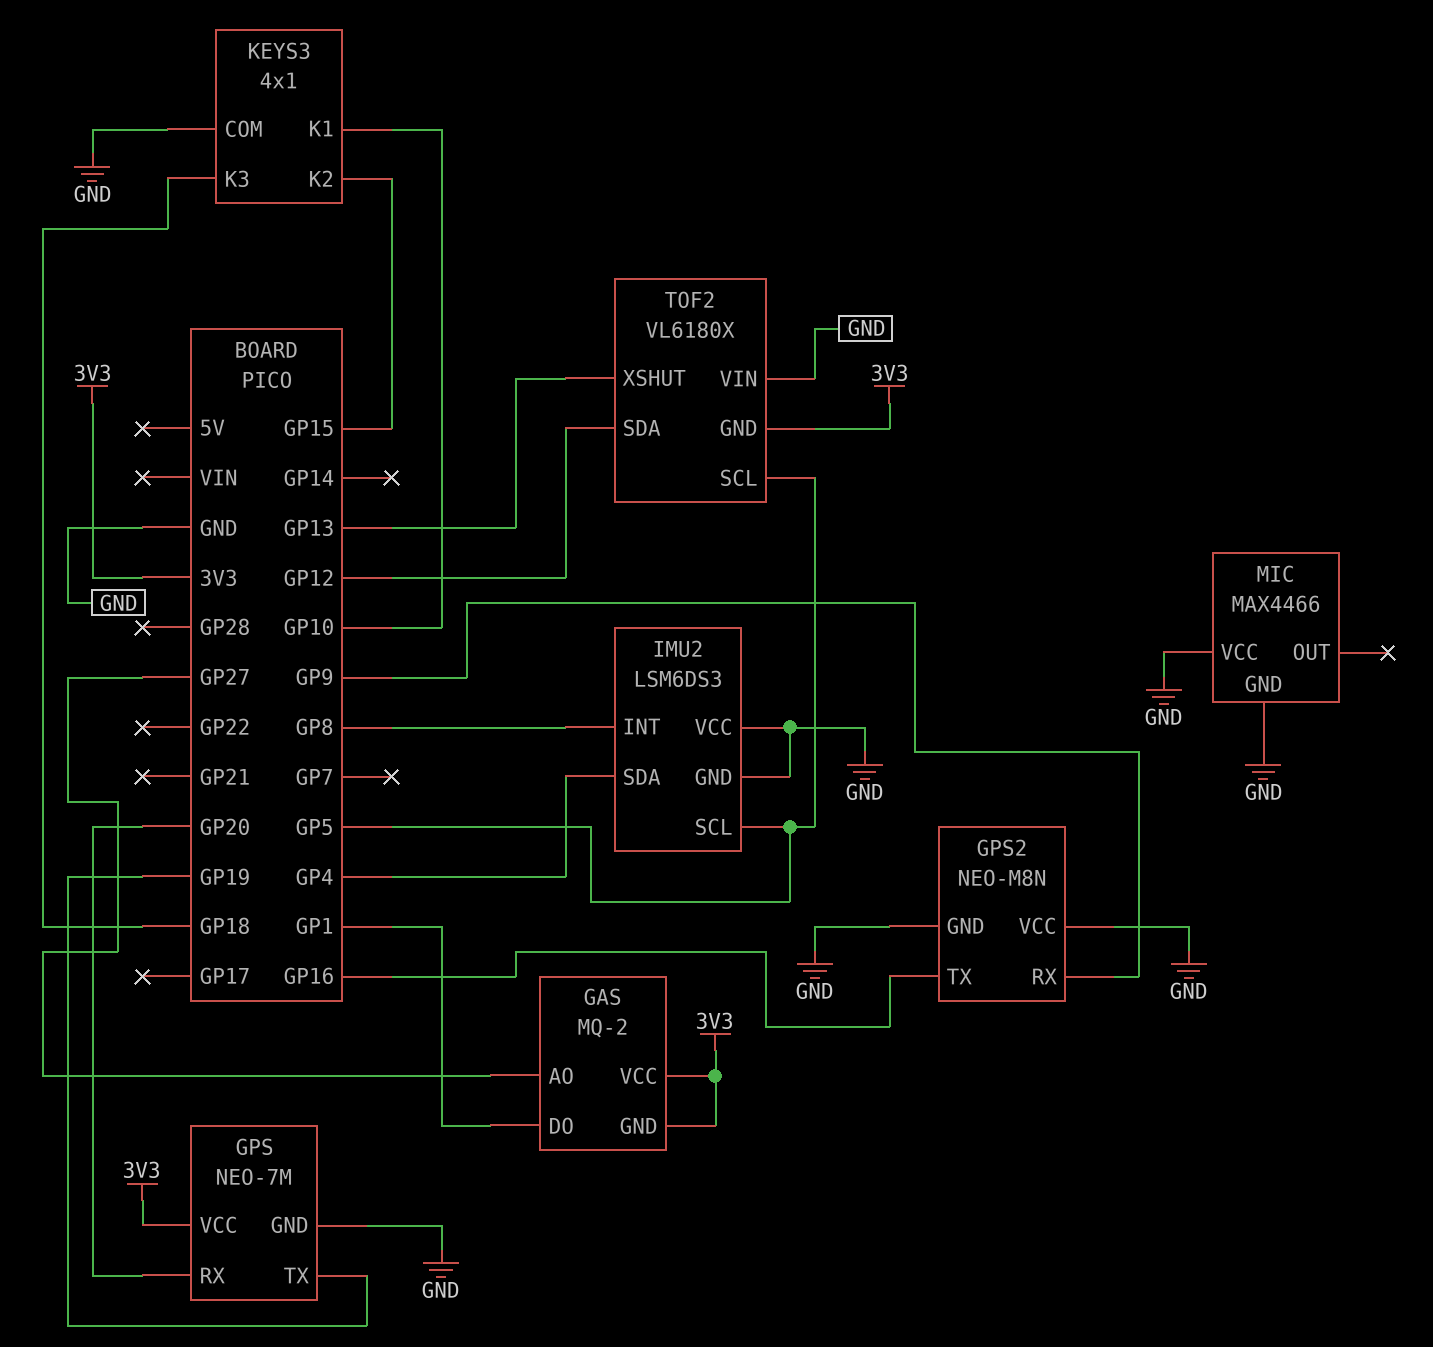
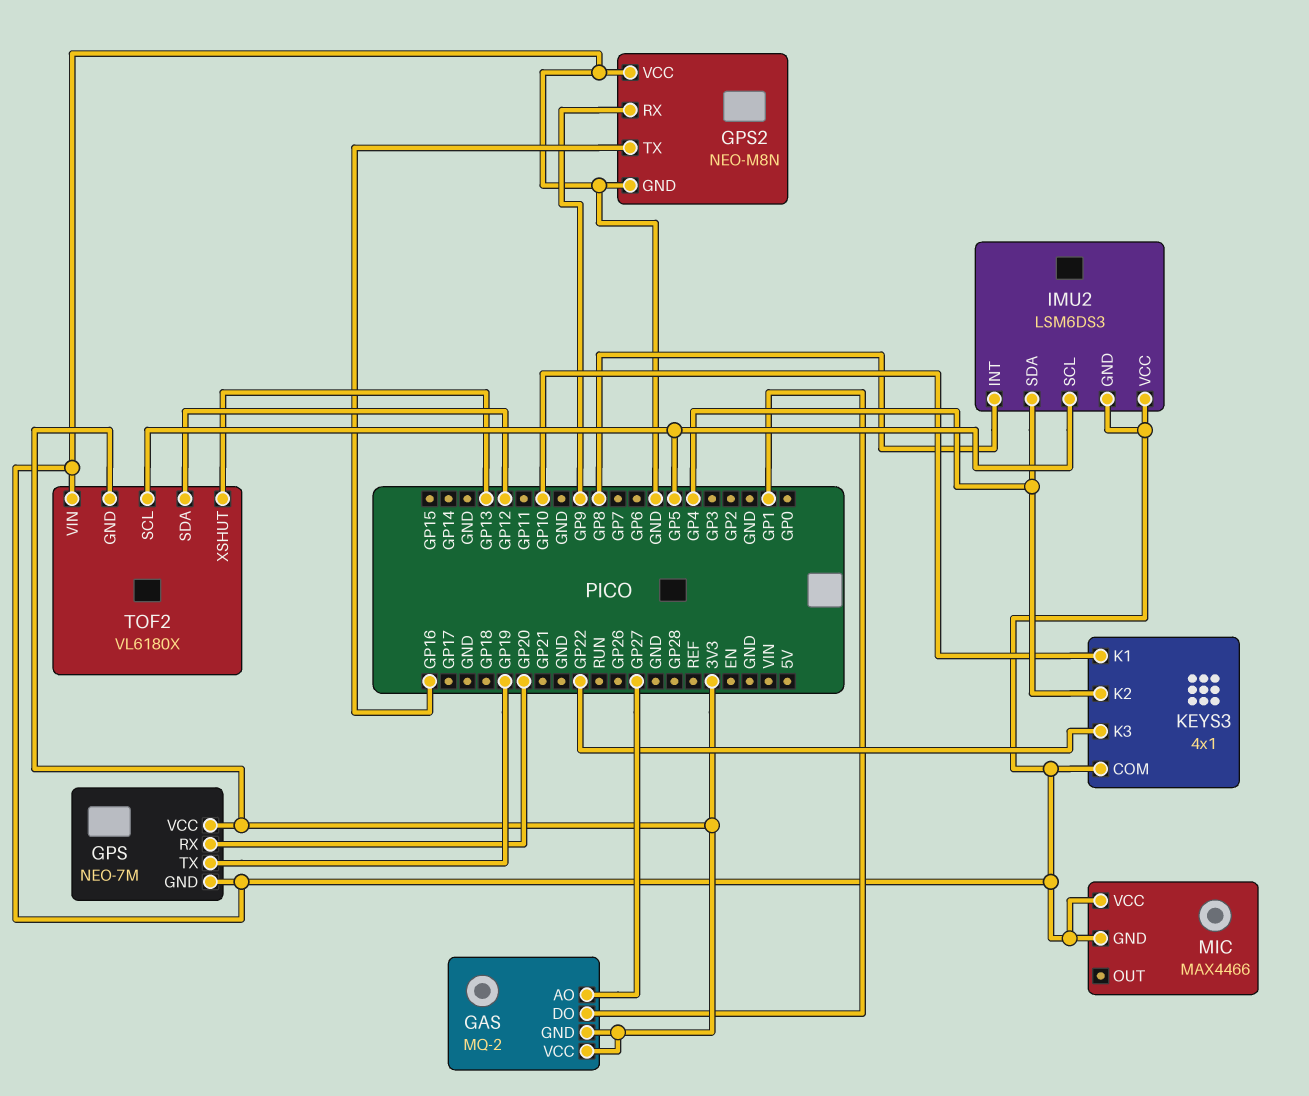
KEYS3 pin K2: GP15 -> GP4
KEYS3 pin K3: GP18 -> GP22

